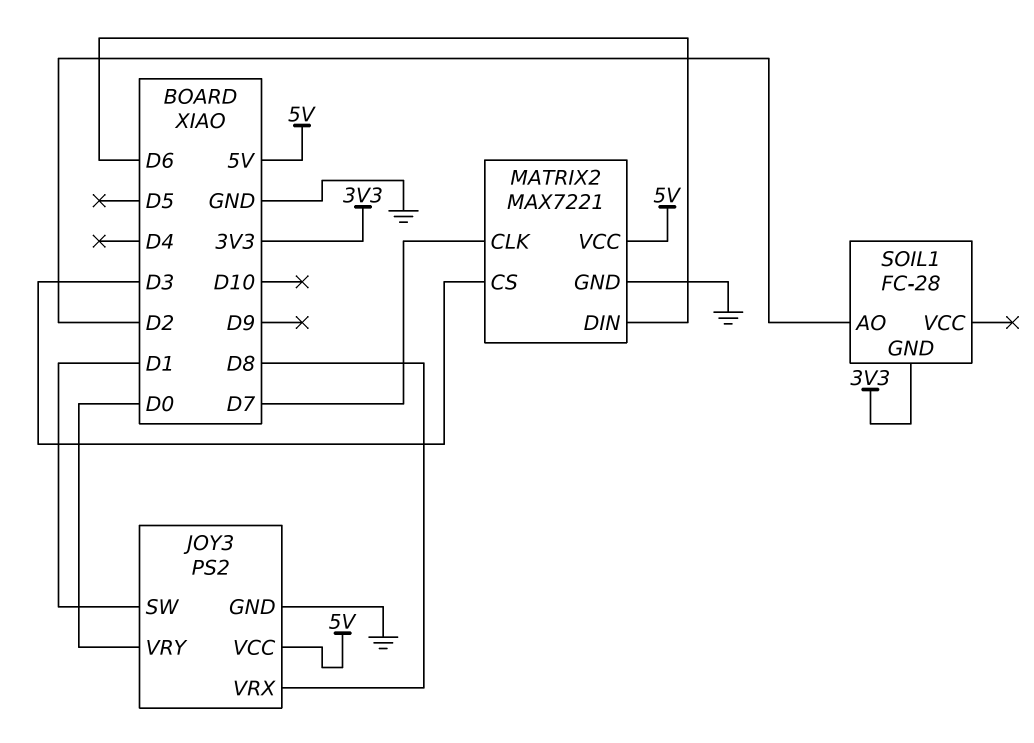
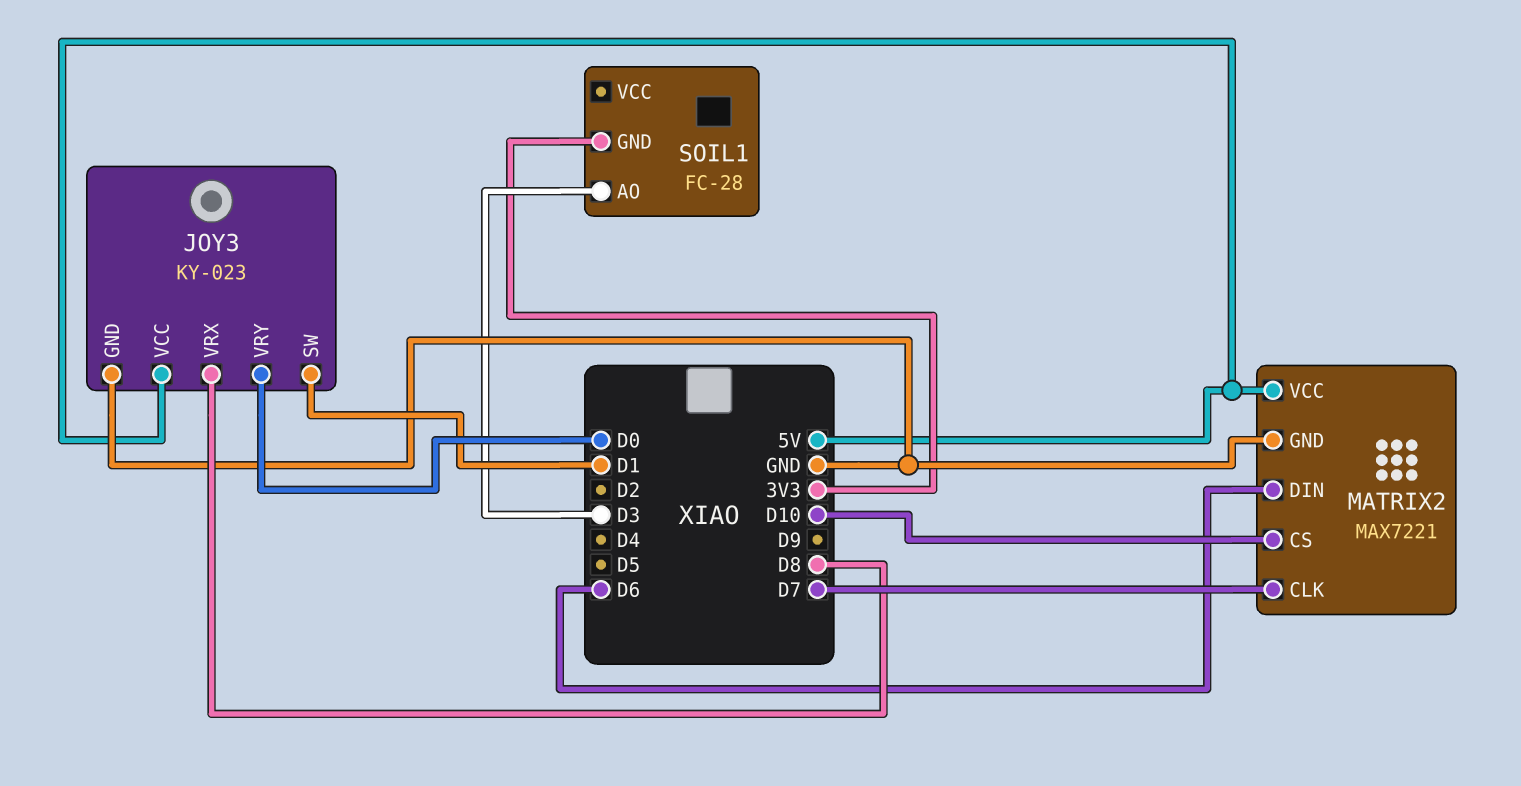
JOY3: PS2 -> KY-023
MATRIX2 pin CS: D3 -> D10
SOIL1 pin AO: D2 -> D3

